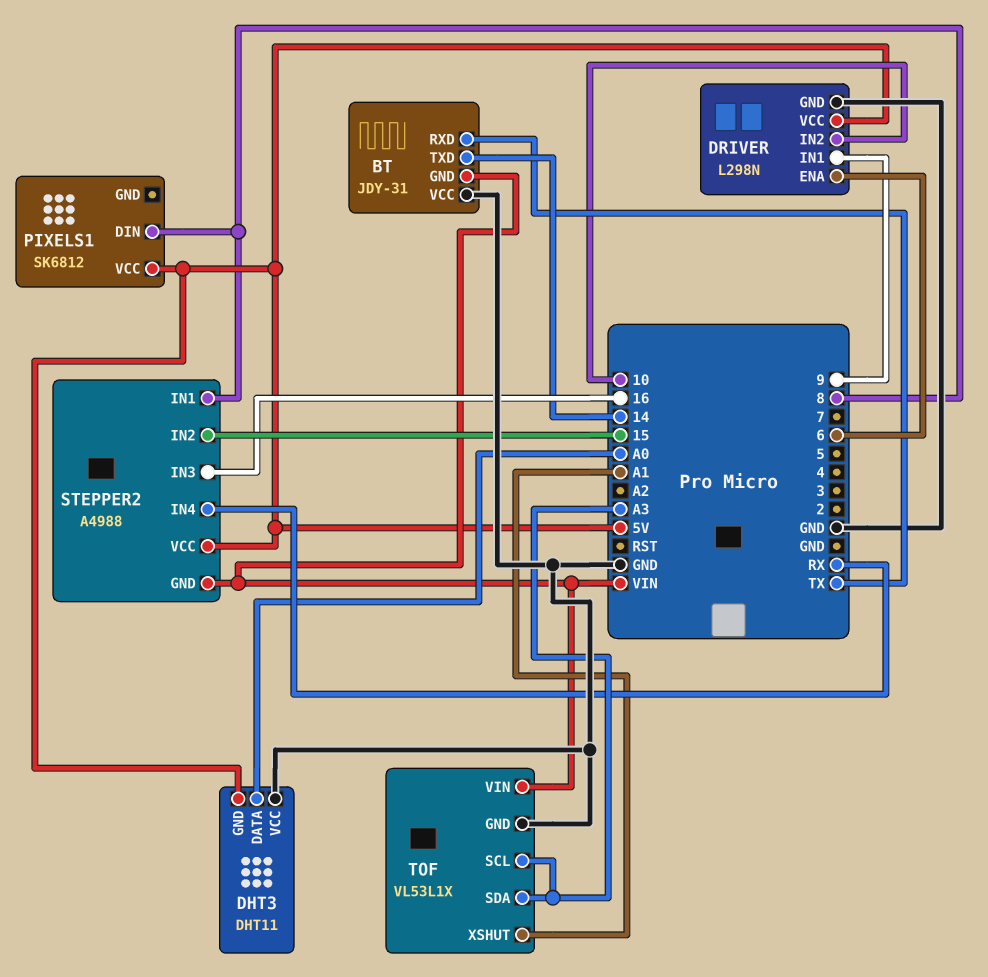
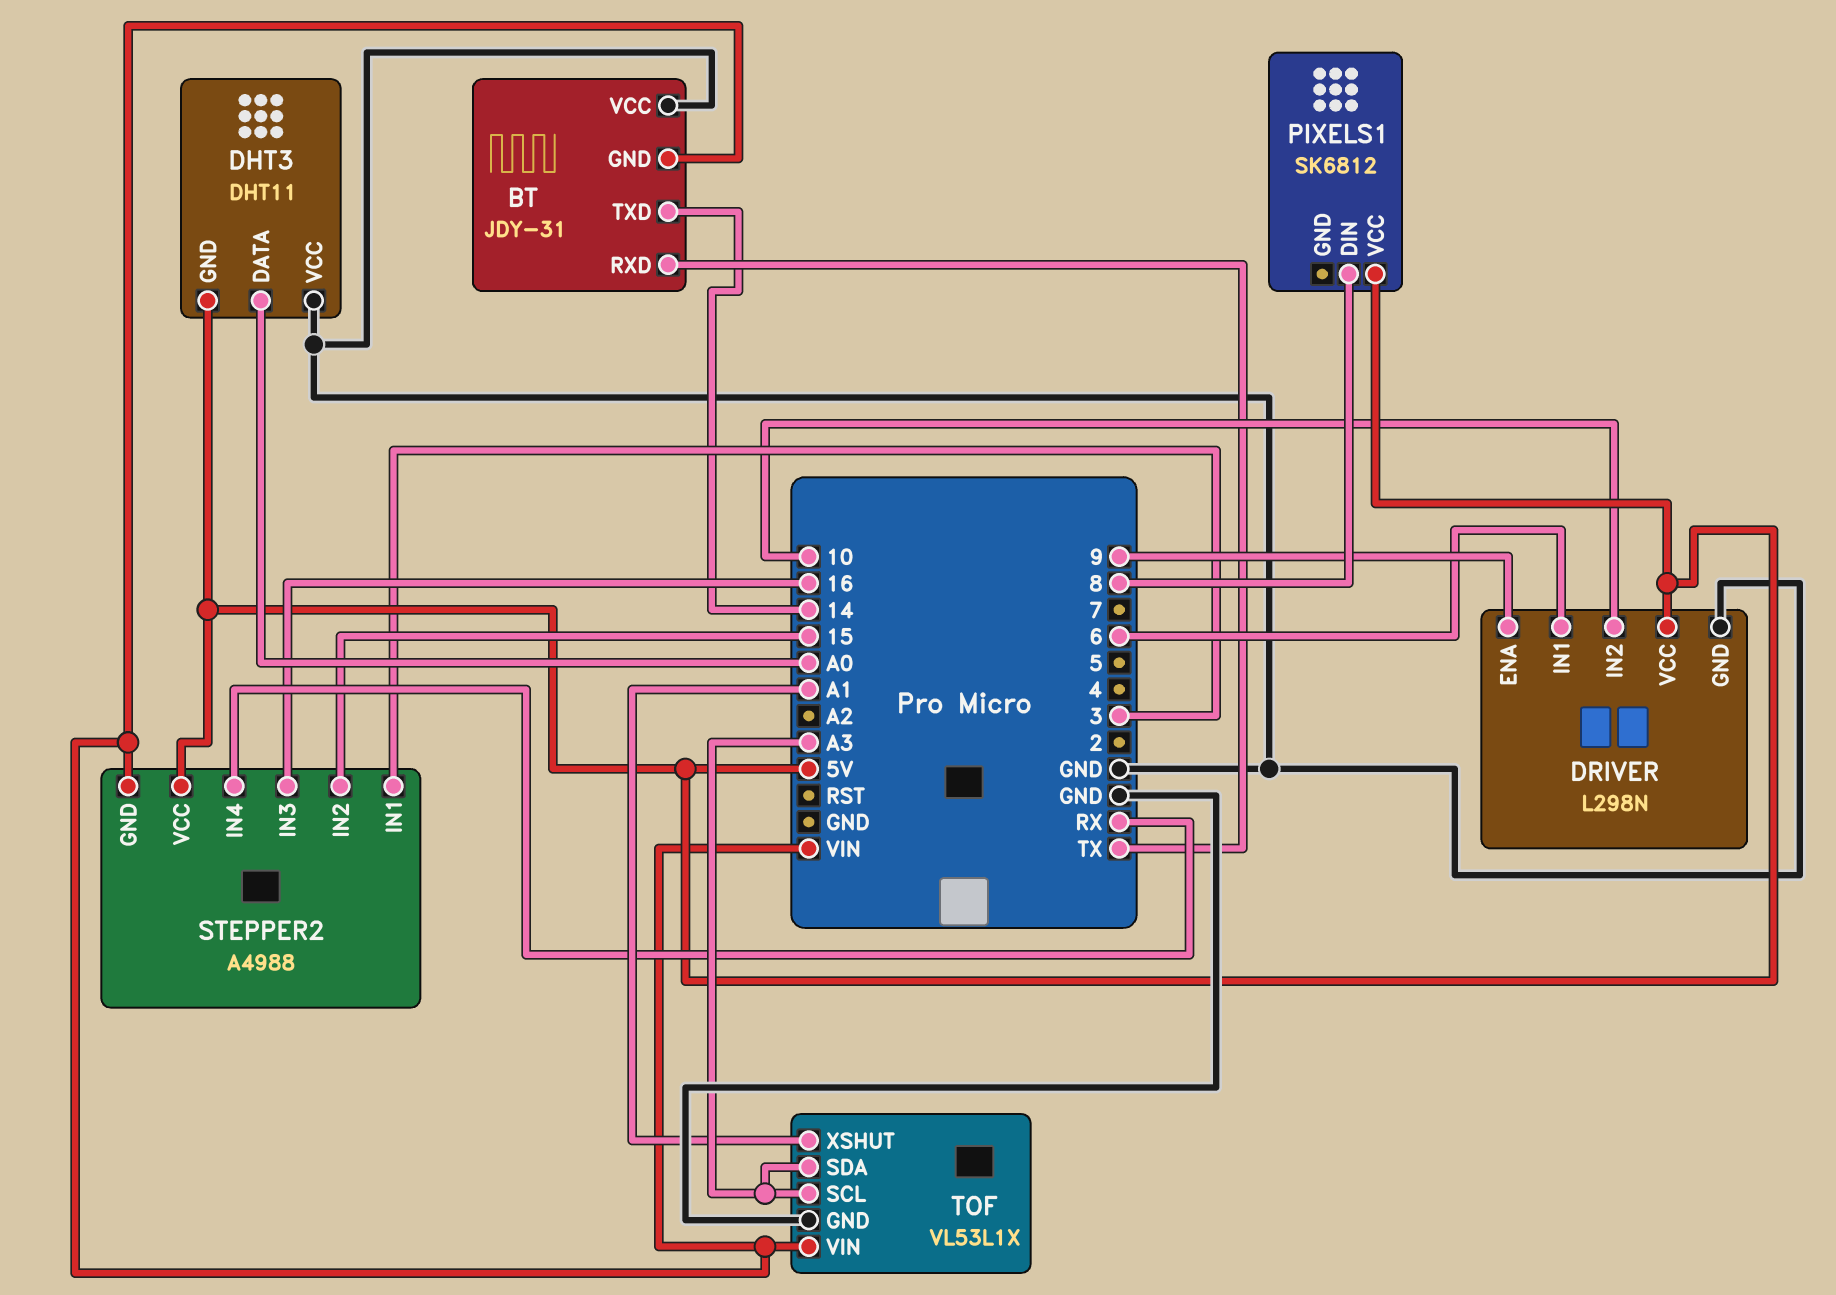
DRIVER pin ENA: 6 -> 9
DRIVER pin IN1: 9 -> 6
STEPPER2 pin IN1: 8 -> 3

